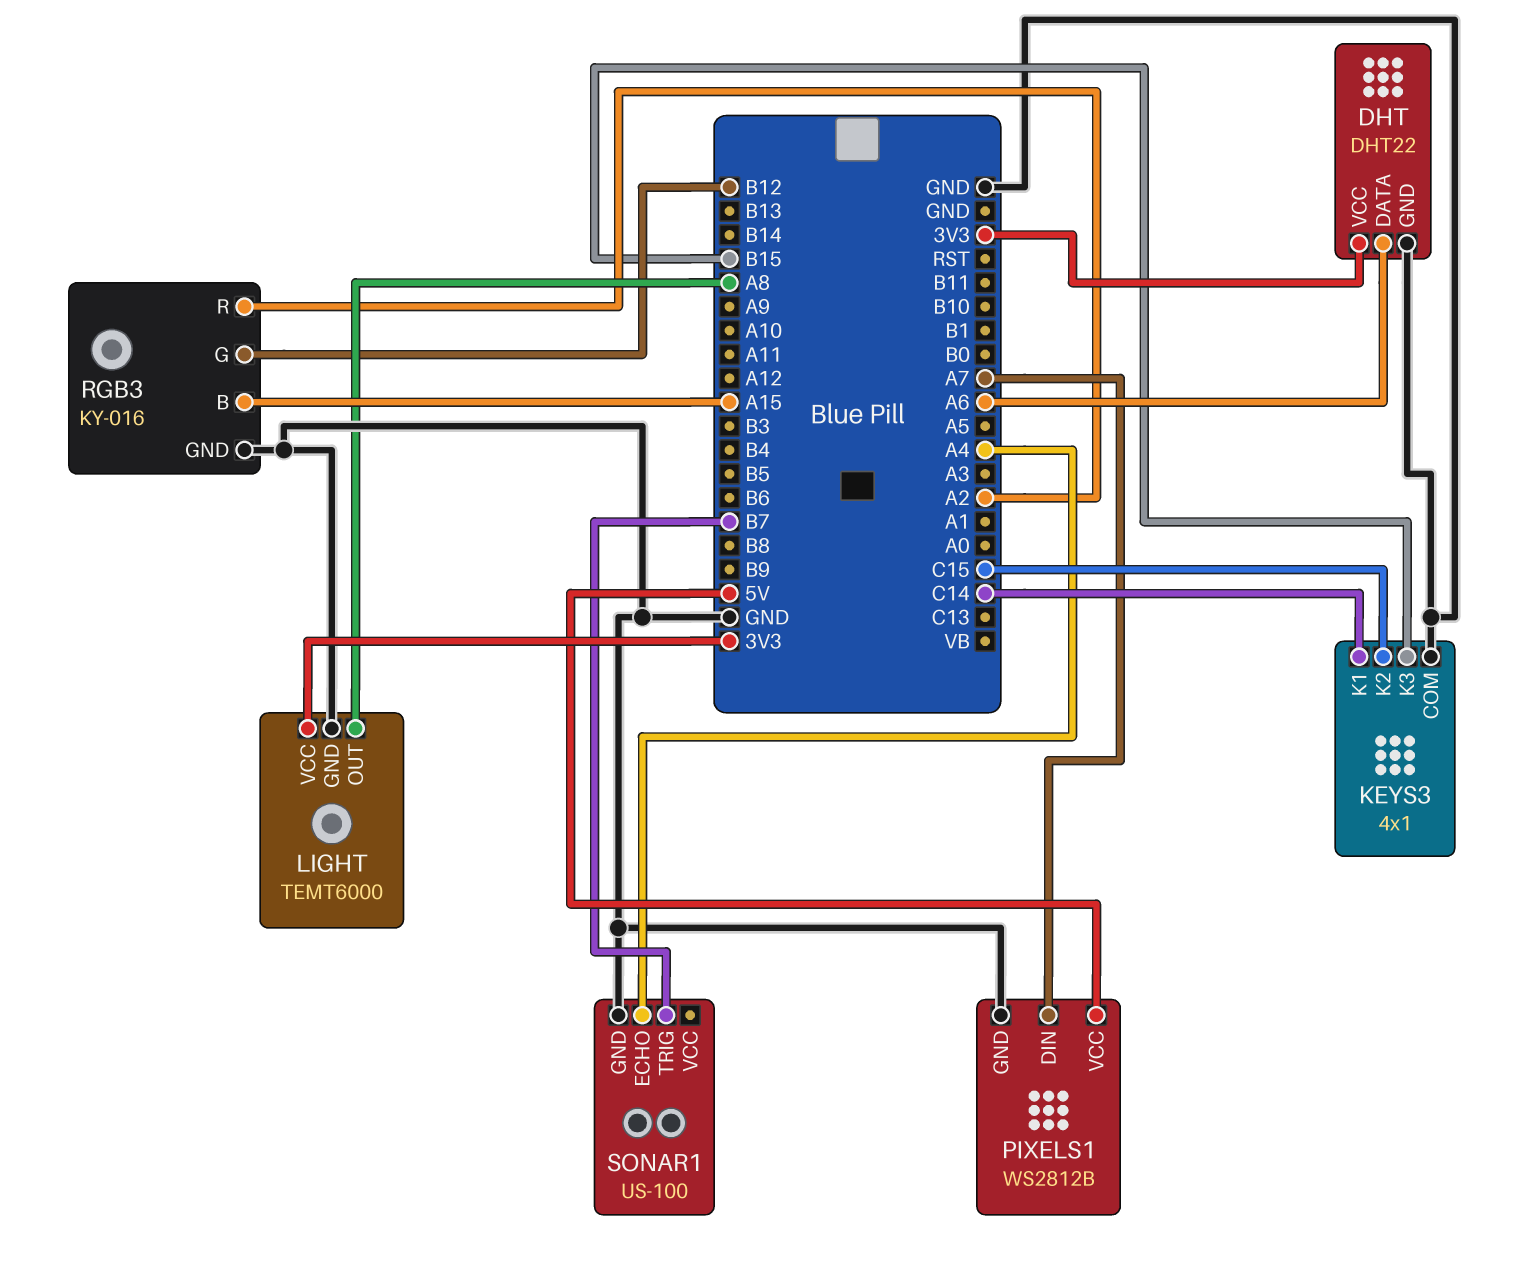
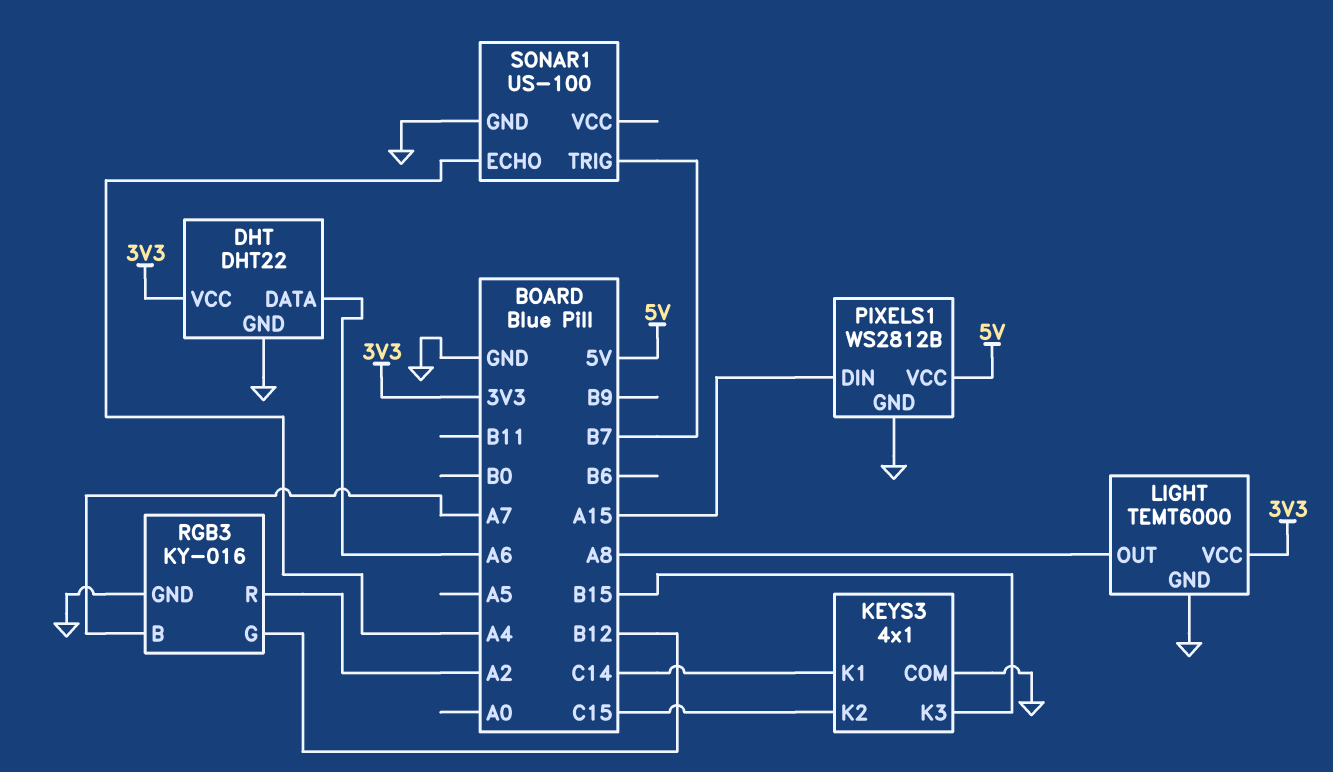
PIXELS1 pin DIN: A7 -> A15
RGB3 pin B: A15 -> A7

